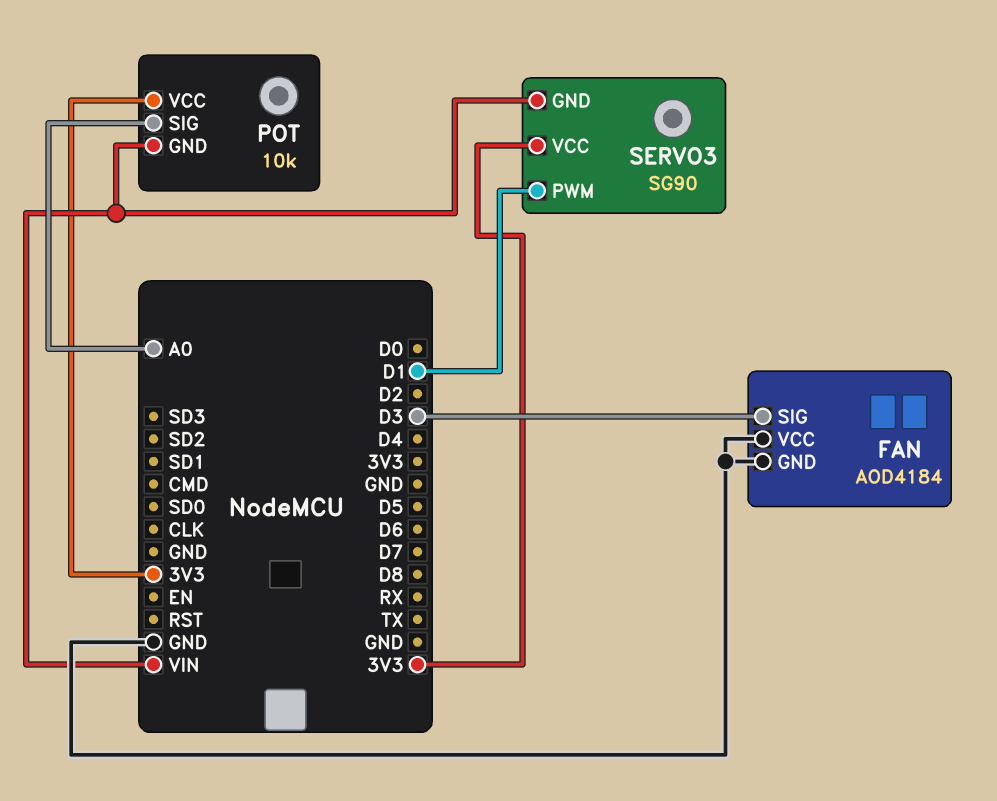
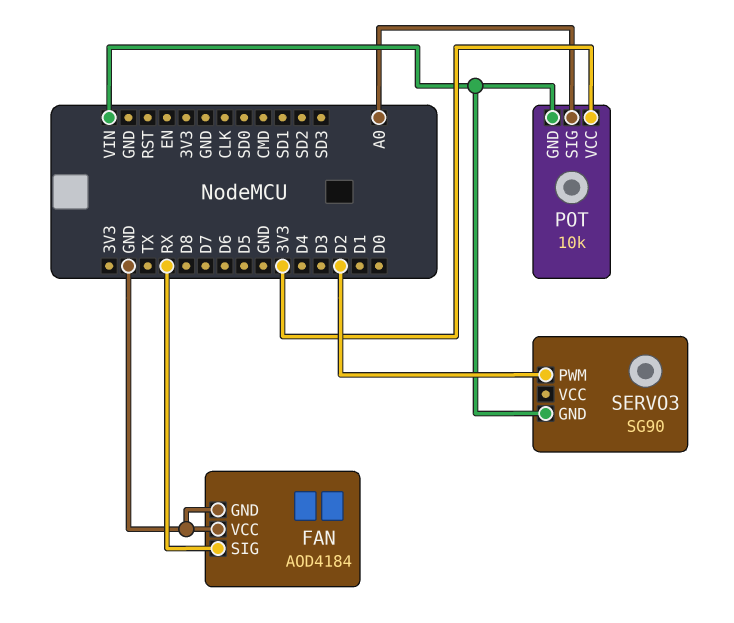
FAN pin SIG: D3 -> RX
SERVO3 pin PWM: D1 -> D2
SERVO3 pin VCC: 3V3 -> none

